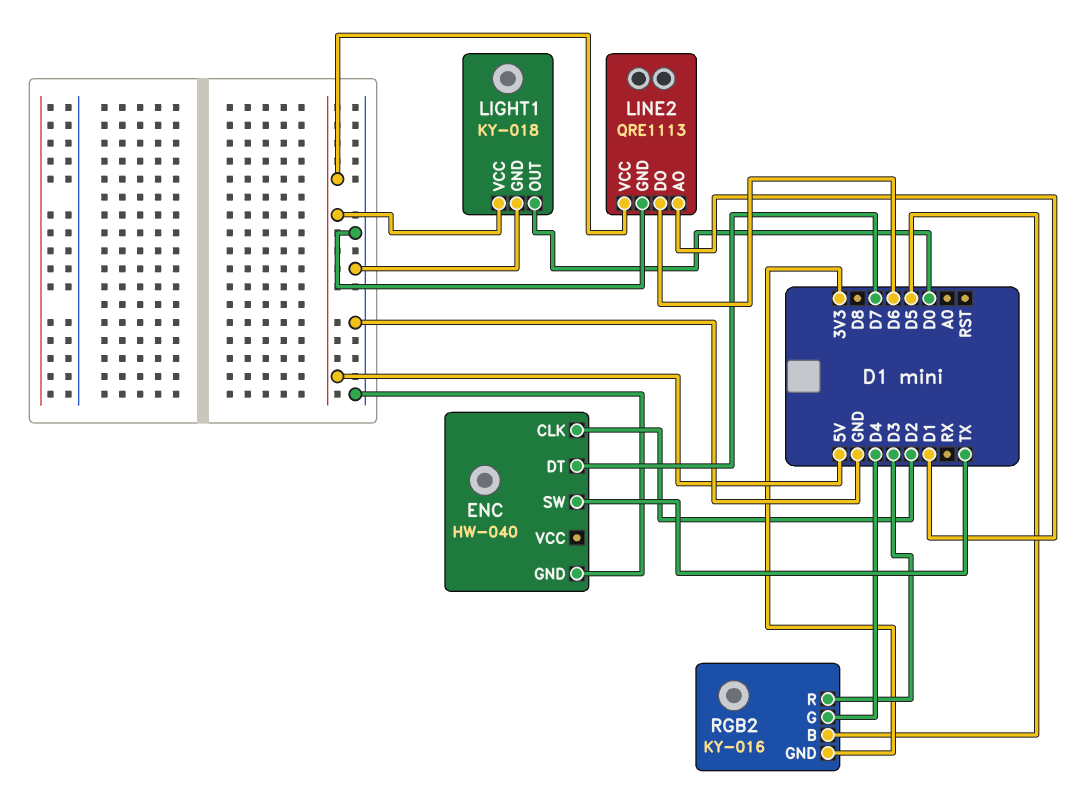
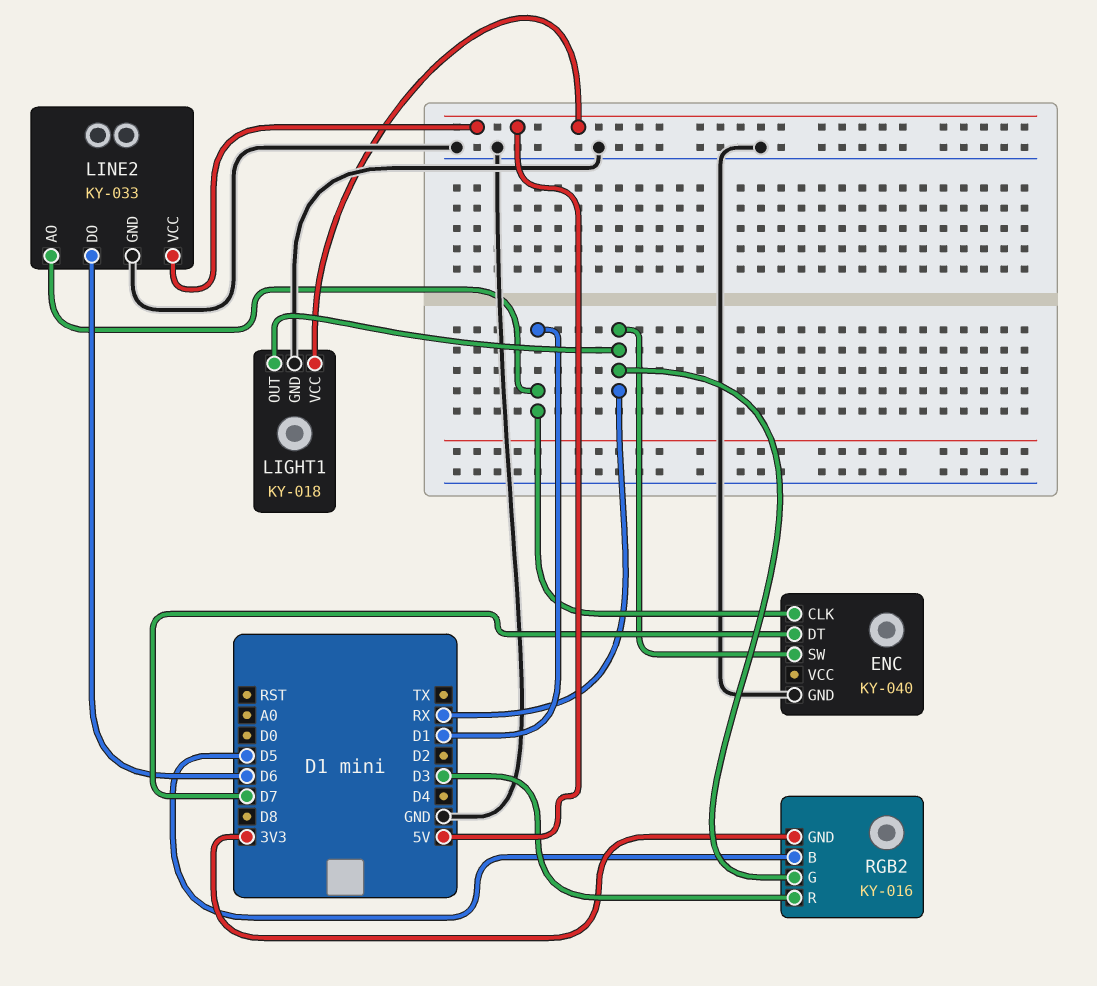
ENC: HW-040 -> KY-040
ENC pin CLK: D2 -> D1
ENC pin SW: TX -> RX
LIGHT1 pin OUT: D0 -> RX
LINE2: QRE1113 -> KY-033
RGB2 pin G: D4 -> RX

